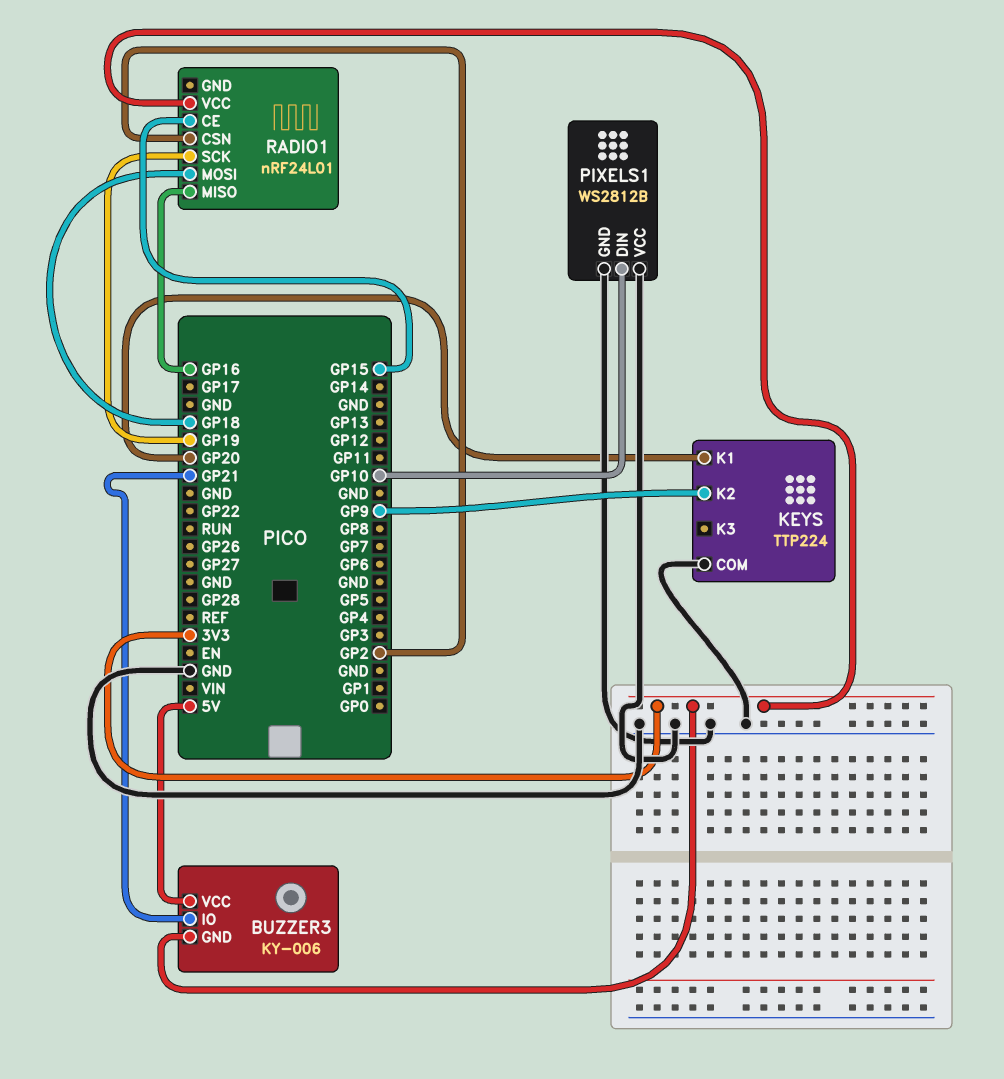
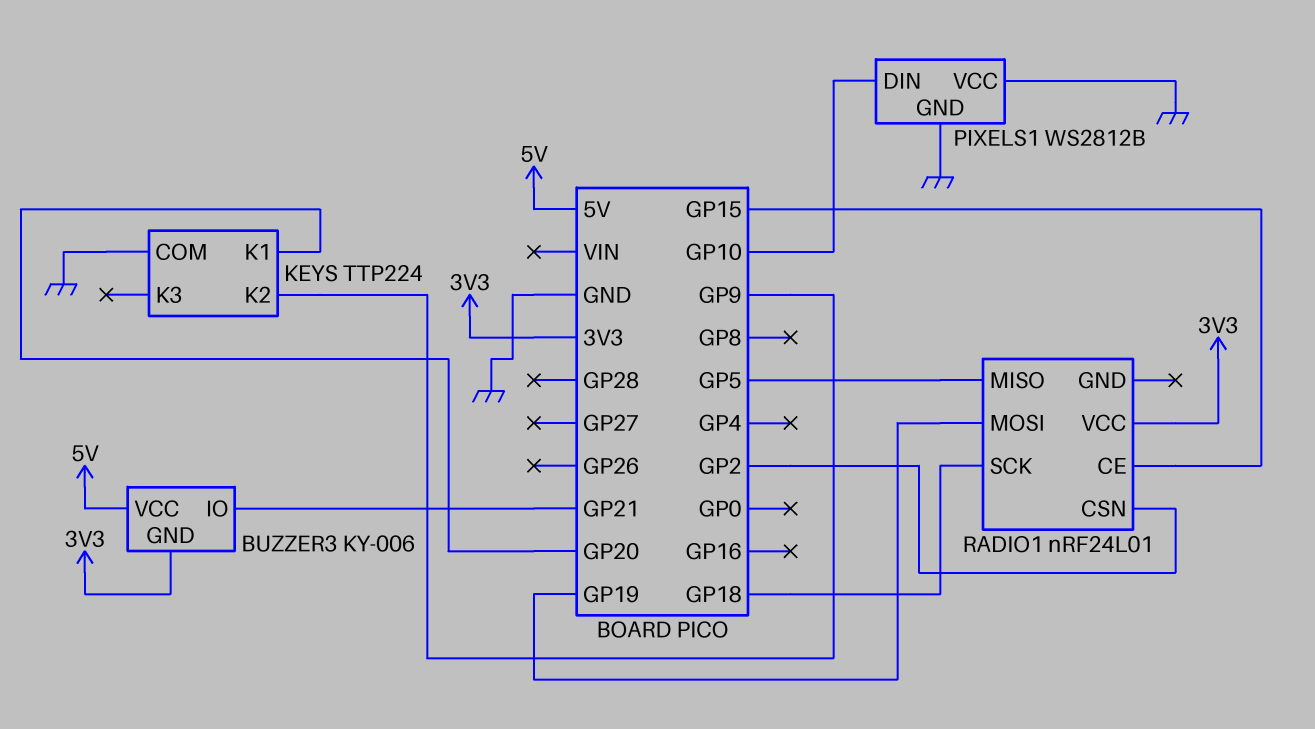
RADIO1 pin MISO: GP16 -> GP5
RADIO1 pin MOSI: GP18 -> GP19
RADIO1 pin SCK: GP19 -> GP18

